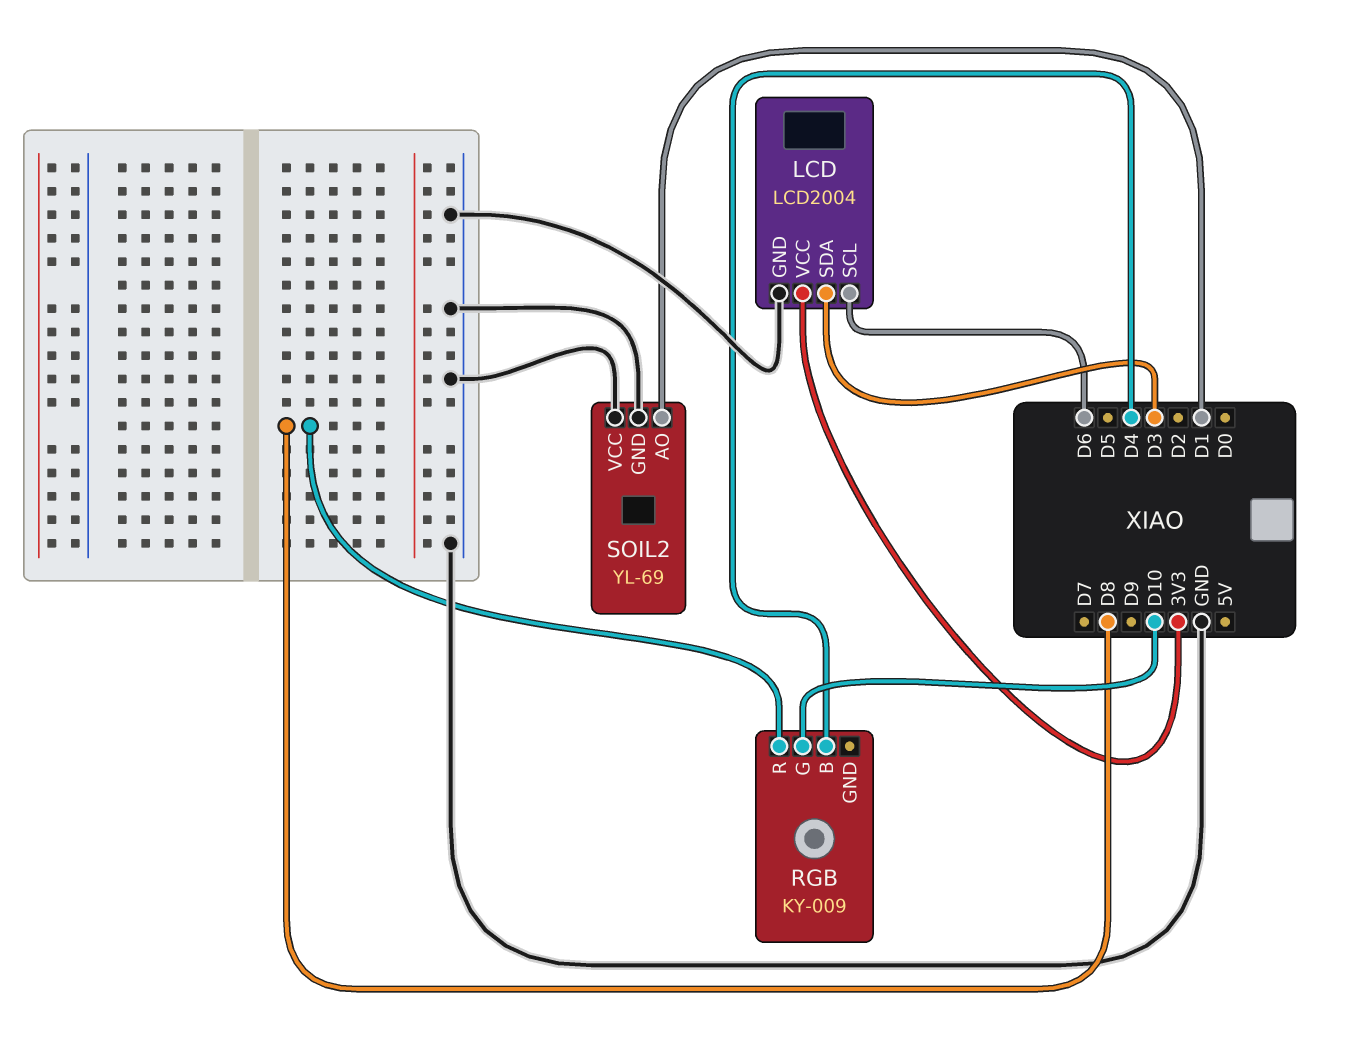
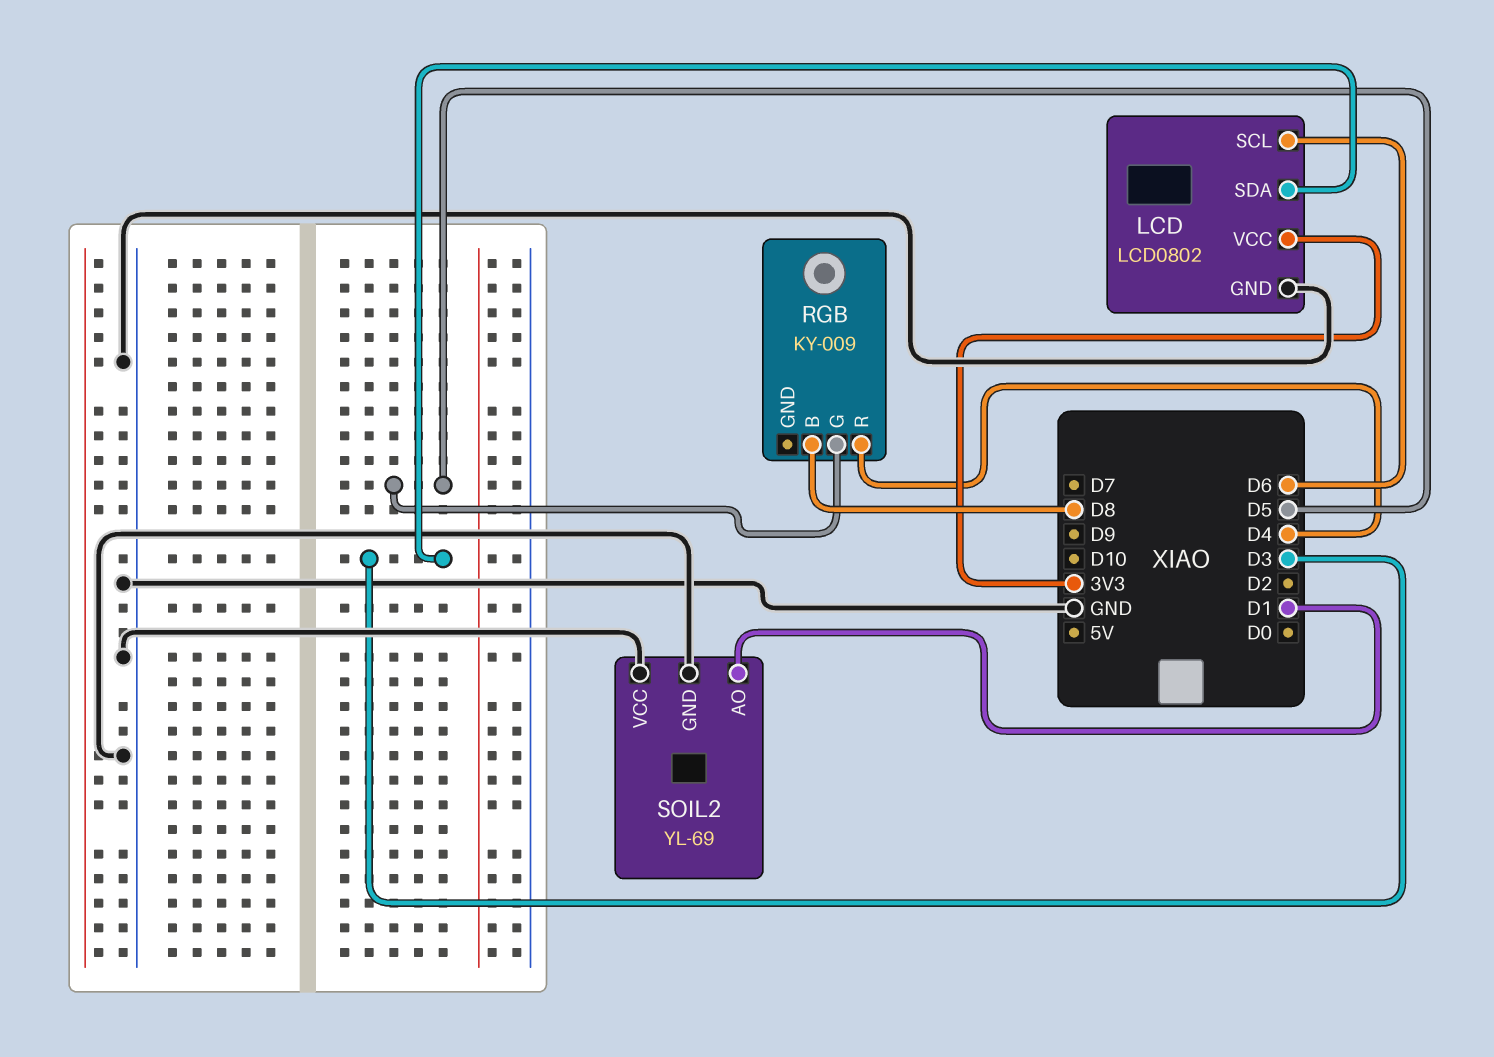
LCD: LCD2004 -> LCD0802
RGB pin B: D4 -> D8
RGB pin G: D10 -> D5
RGB pin R: D8 -> D4

